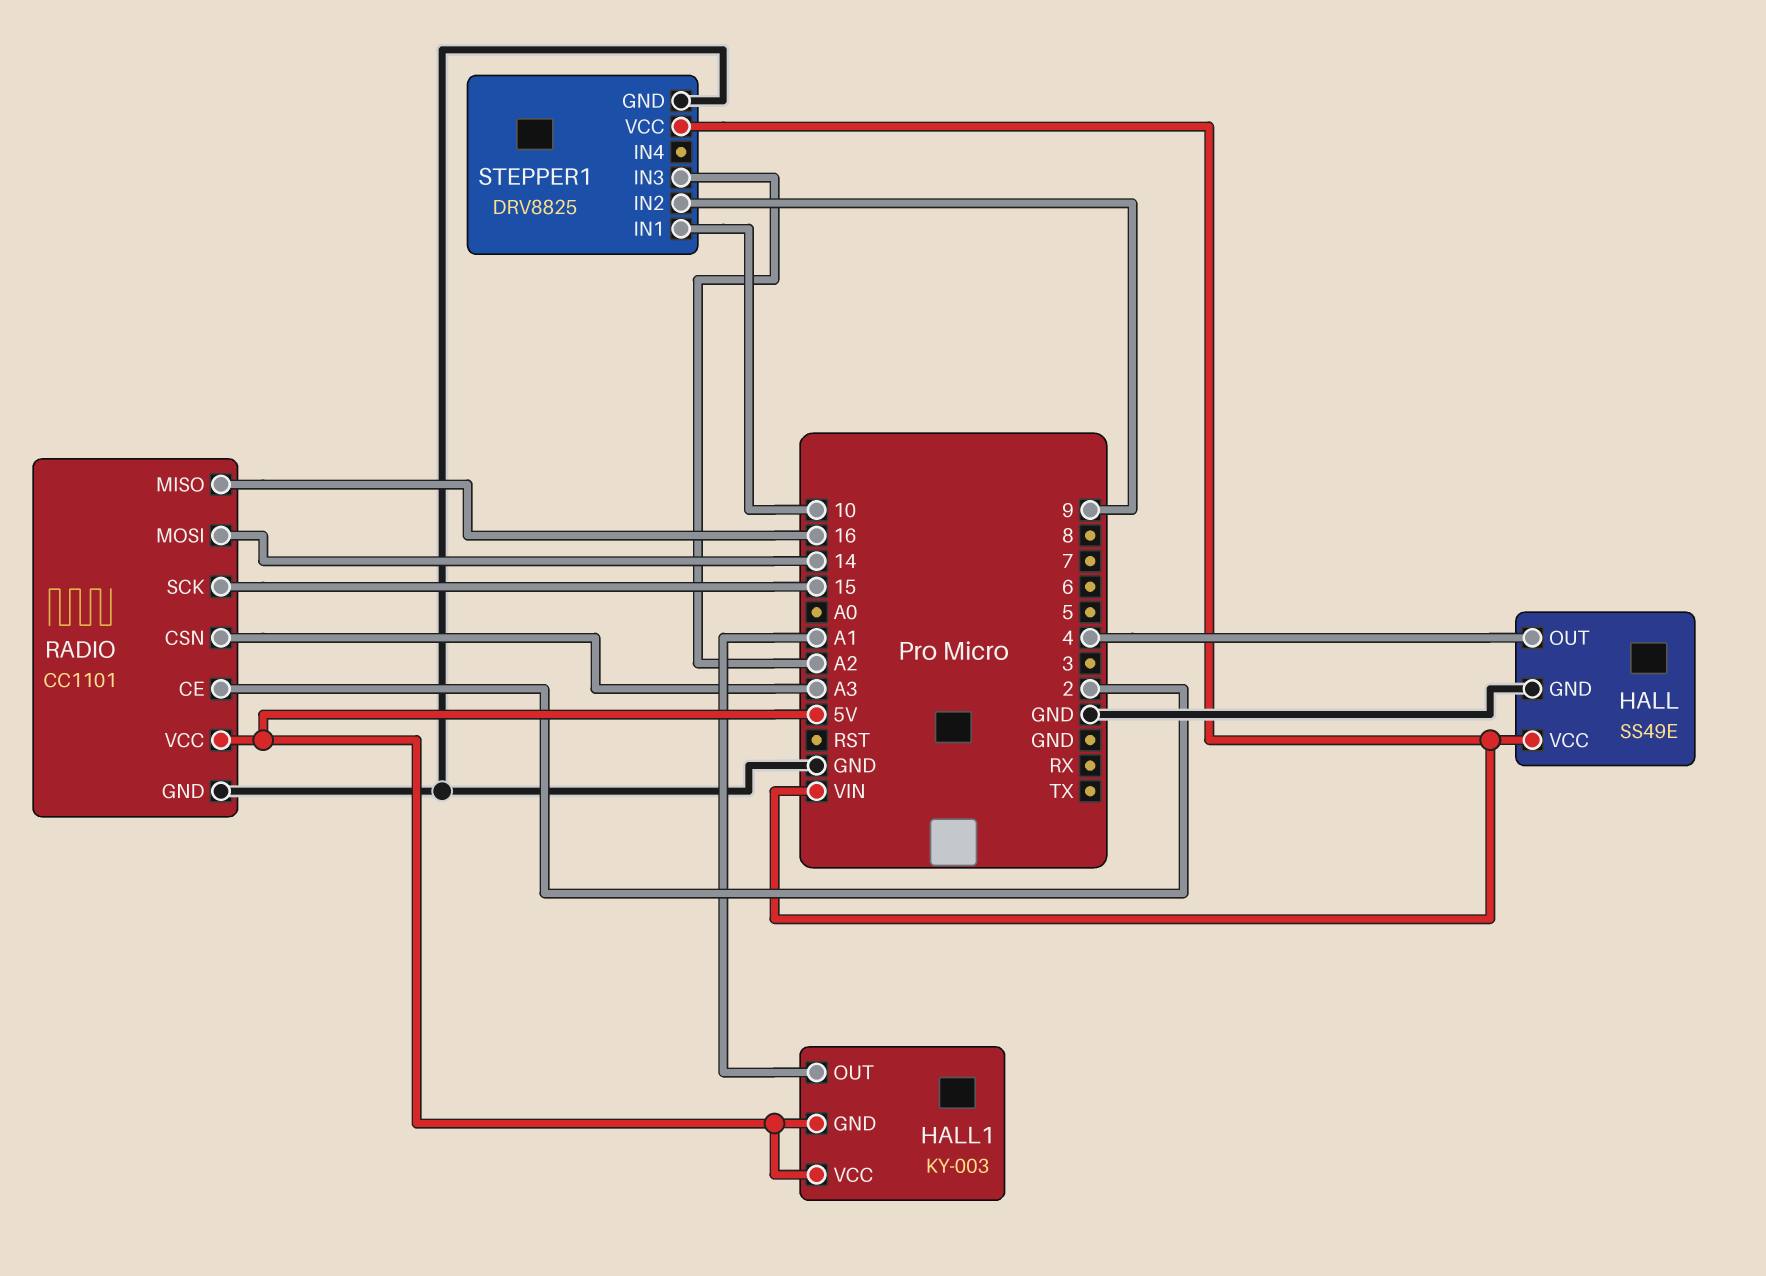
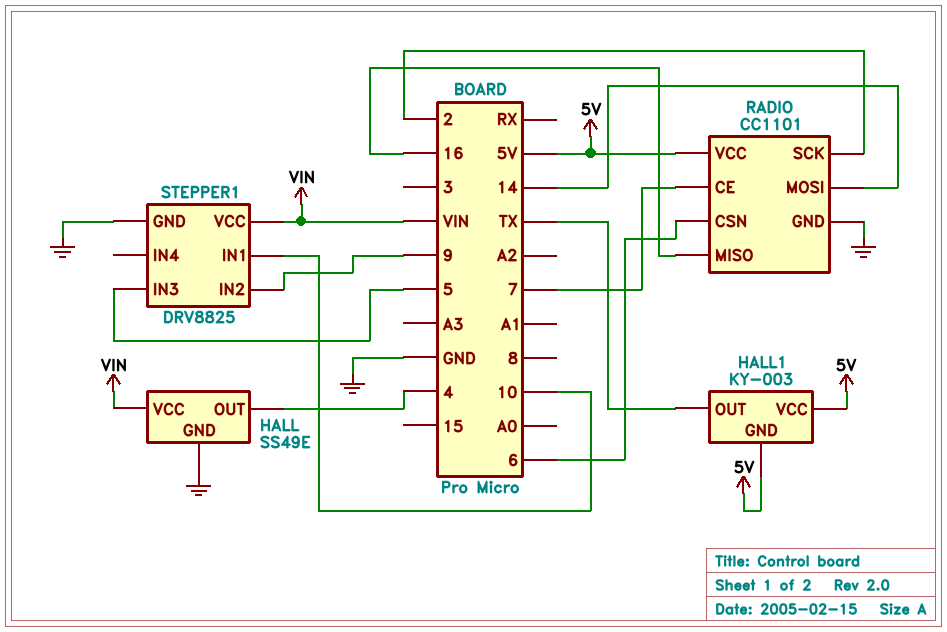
HALL1 pin OUT: A1 -> TX
RADIO pin CE: 2 -> 7
RADIO pin CSN: A3 -> 6
RADIO pin SCK: 15 -> 2
STEPPER1 pin IN3: A2 -> 5

